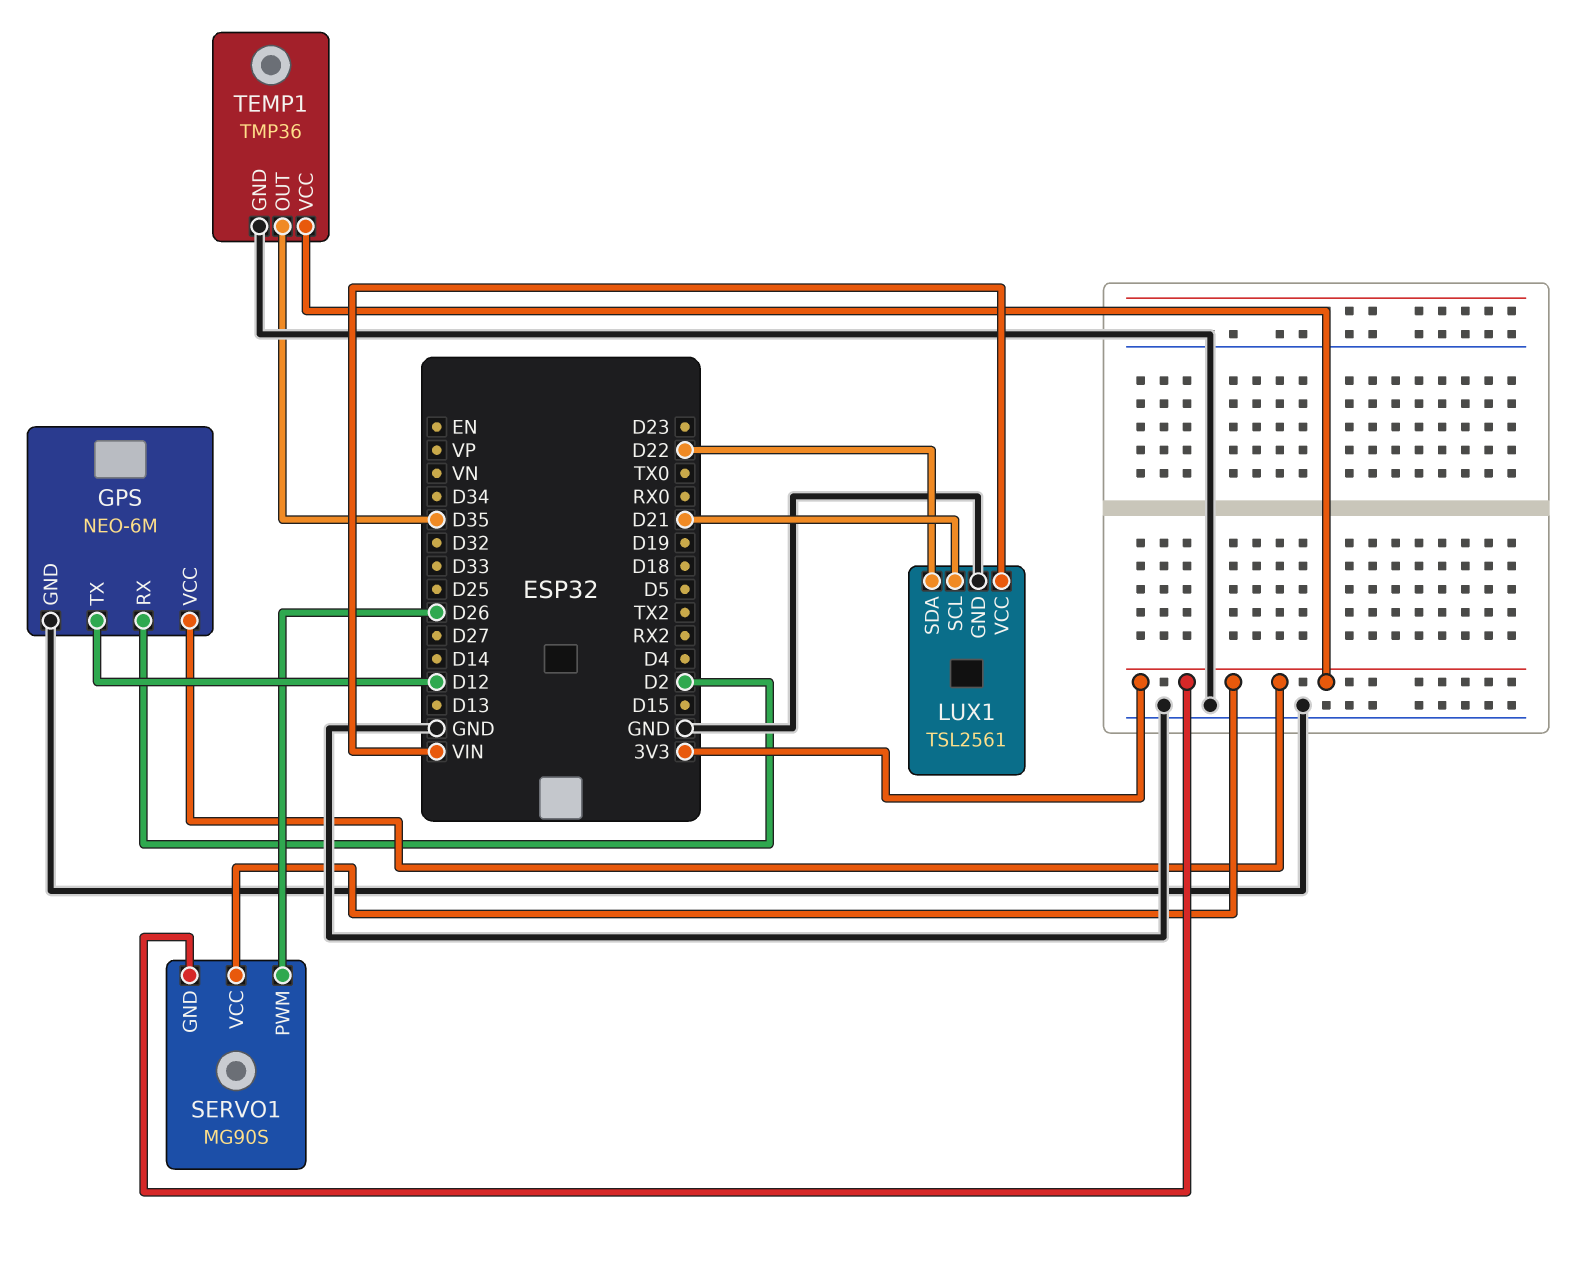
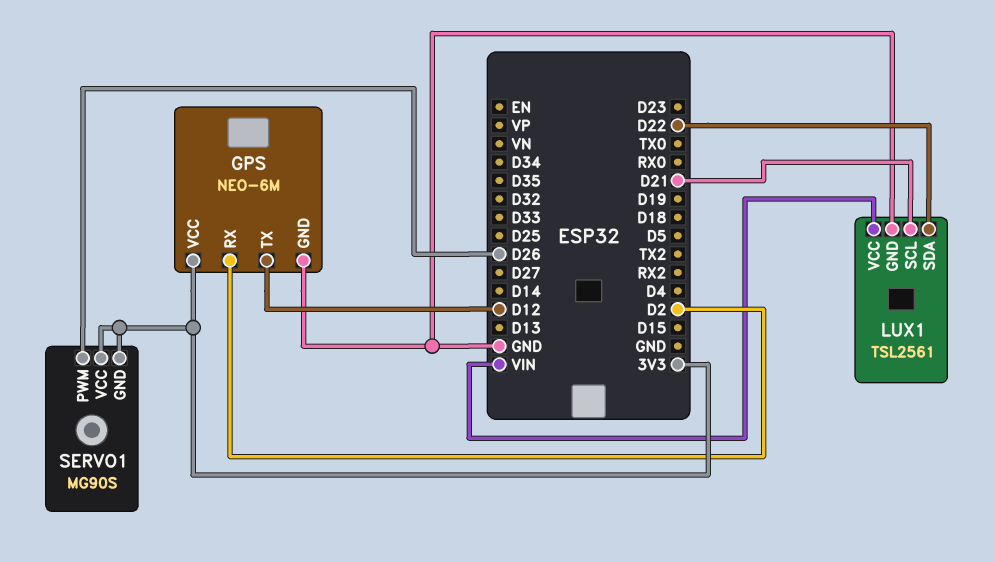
TEMP1: TMP36 -> none
TEMP1 pin GND: GND -> none
TEMP1 pin OUT: D35 -> none
TEMP1 pin VCC: 3V3 -> none

